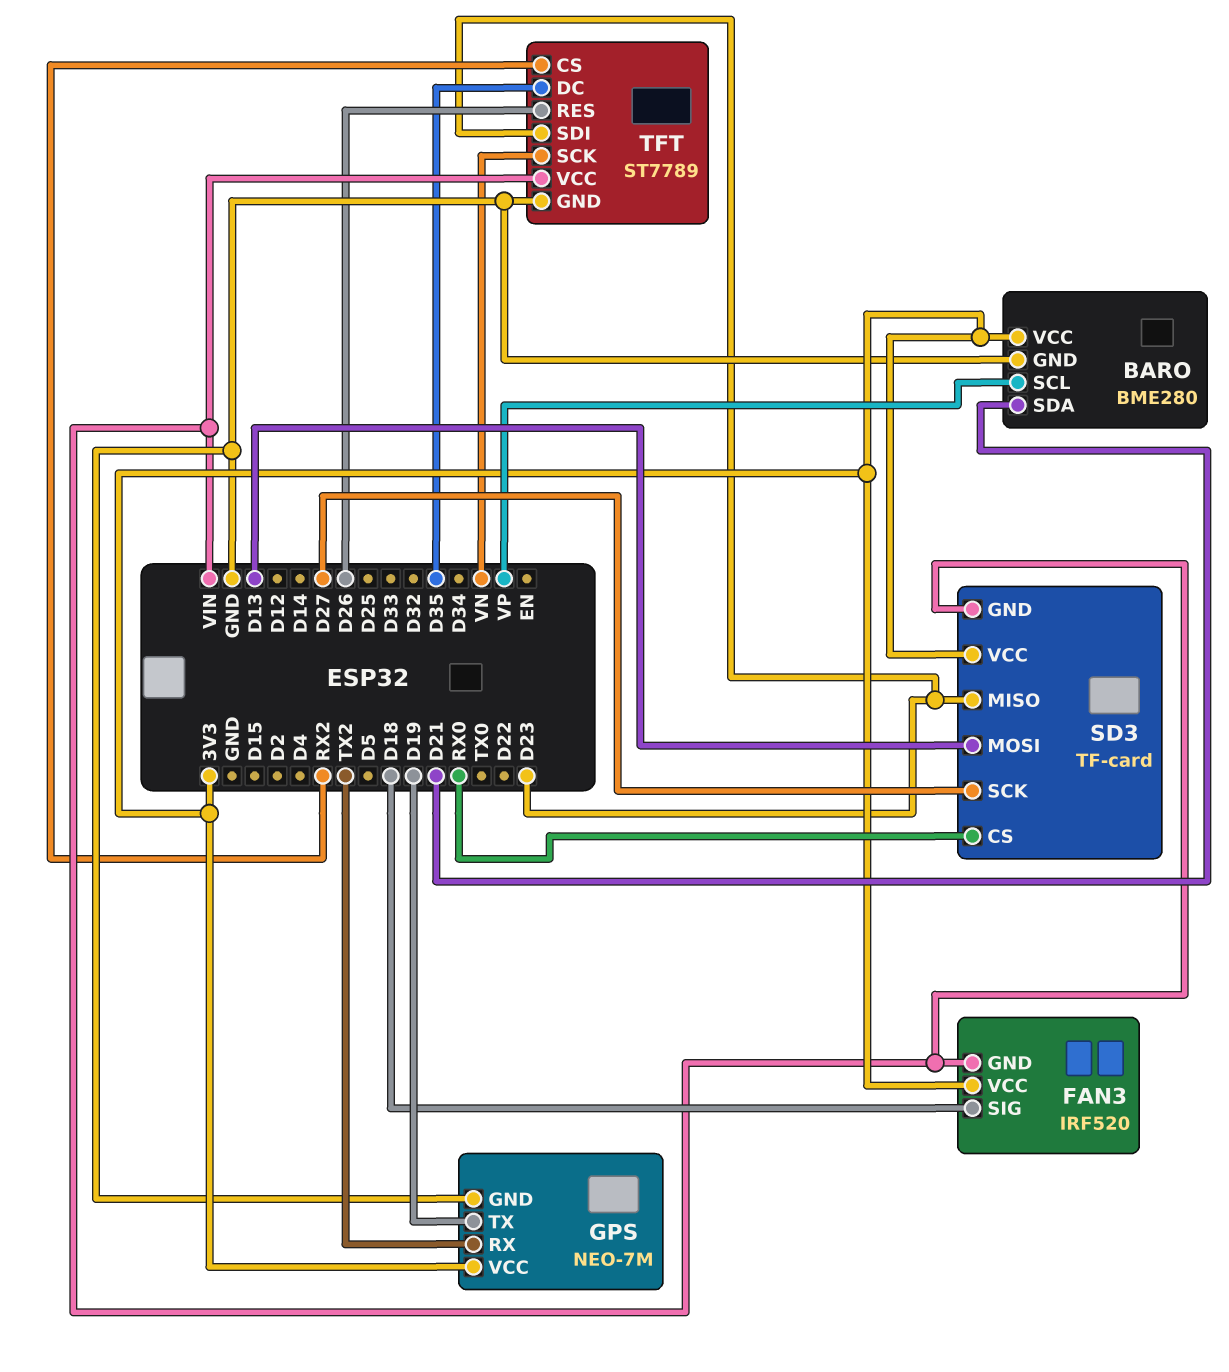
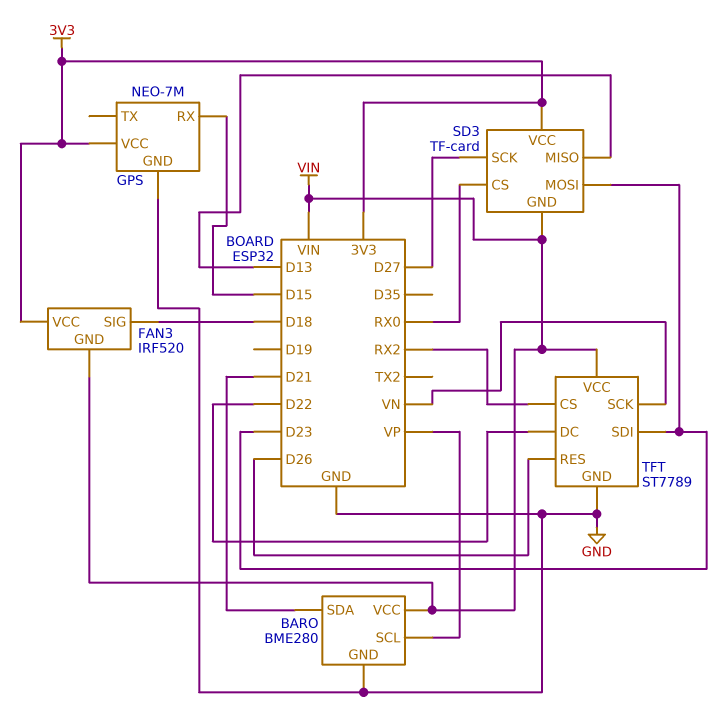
BARO pin VCC: 3V3 -> VIN
GPS pin RX: TX2 -> D15
GPS pin TX: D19 -> none
SD3 pin MISO: D23 -> D13
SD3 pin MOSI: D13 -> D23
TFT pin DC: D35 -> D22

